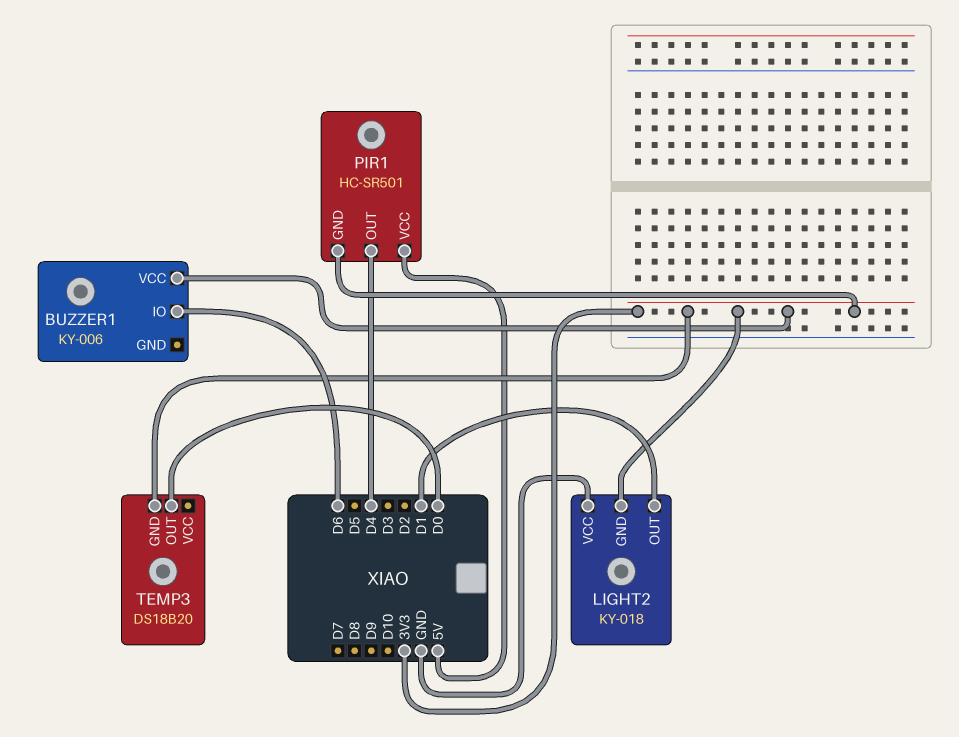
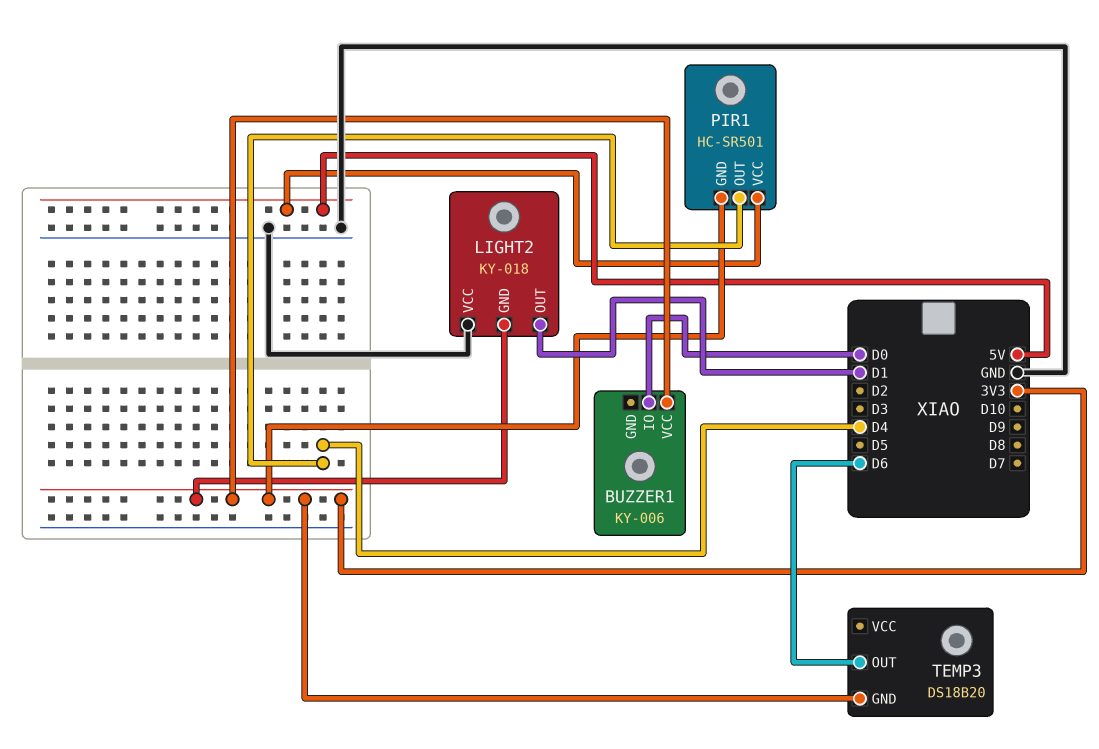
BUZZER1 pin IO: D6 -> D0
TEMP3 pin OUT: D0 -> D6

